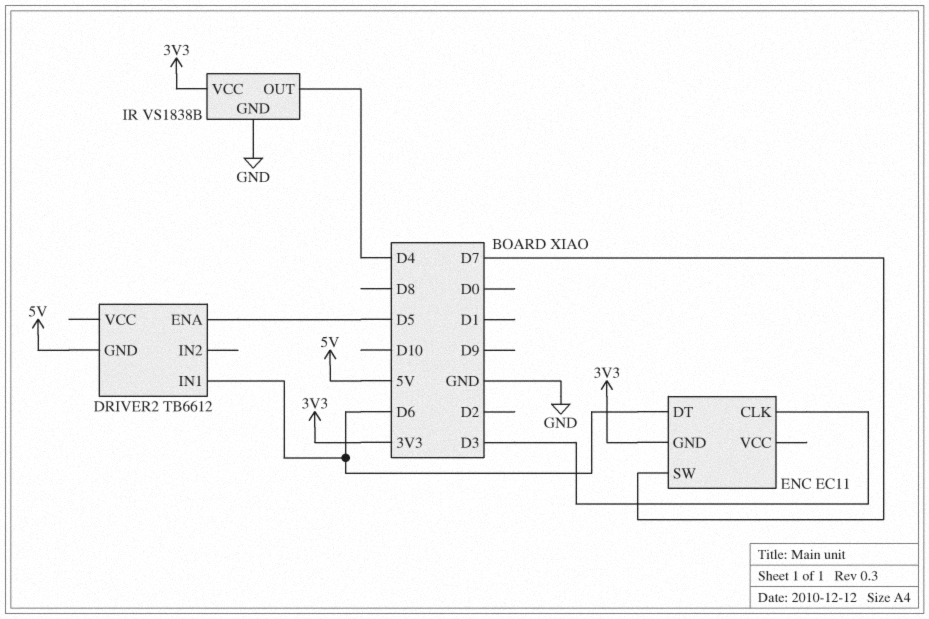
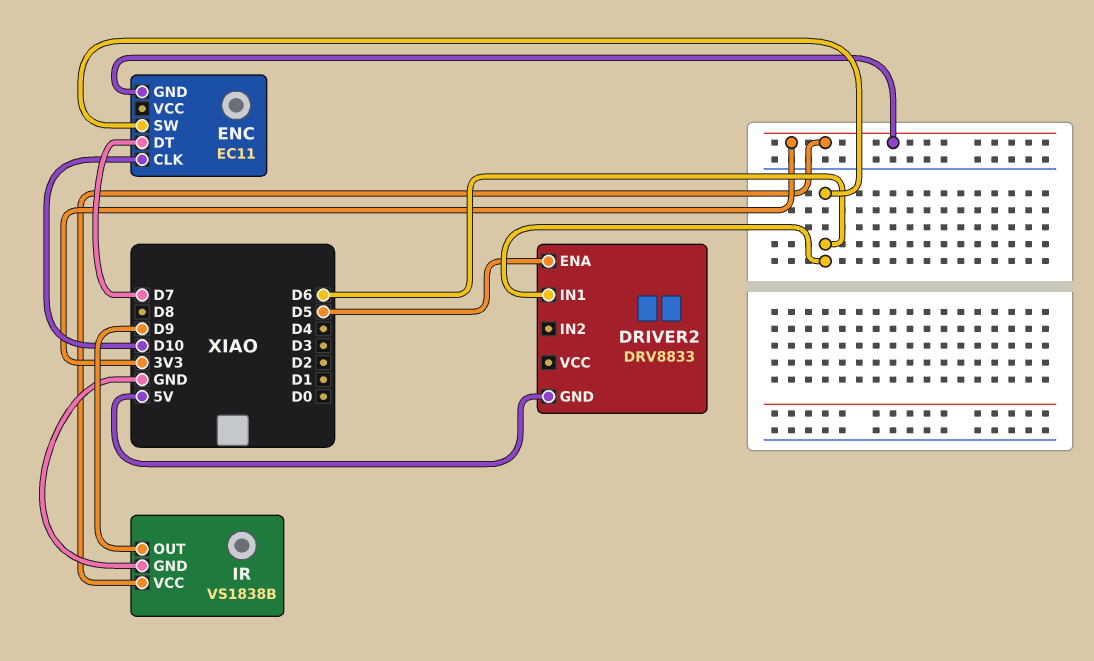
DRIVER2: TB6612 -> DRV8833
ENC pin CLK: D3 -> D10
ENC pin DT: D6 -> D7
ENC pin SW: D7 -> D6
IR pin OUT: D4 -> D9

